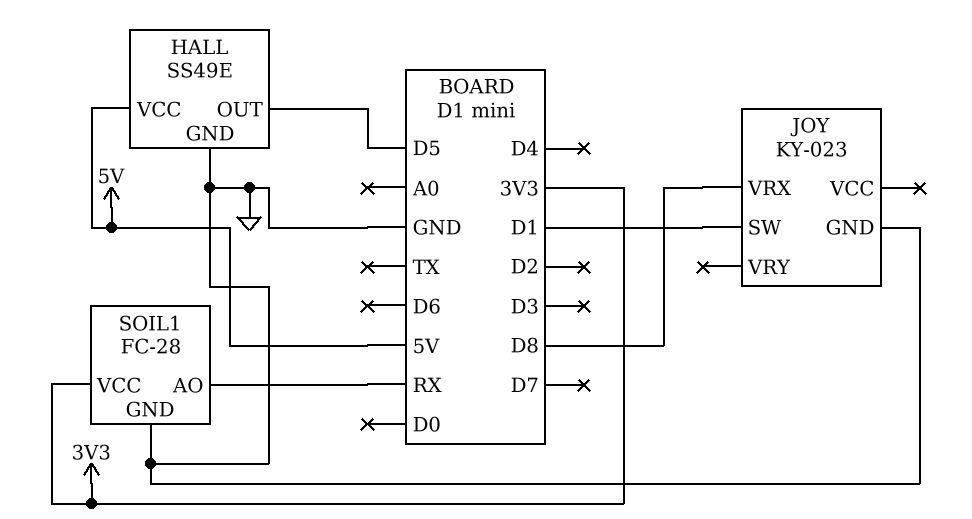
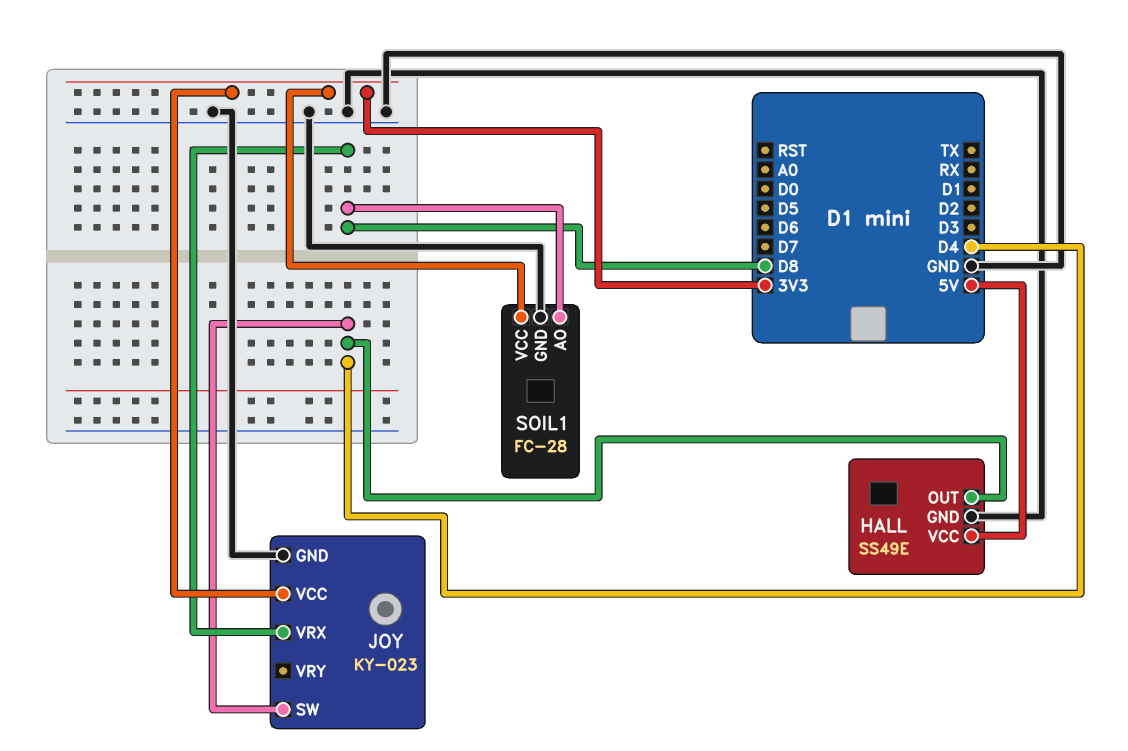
HALL pin OUT: D5 -> D4
JOY pin SW: D1 -> D4
JOY pin VCC: none -> 3V3
SOIL1 pin AO: RX -> D8

